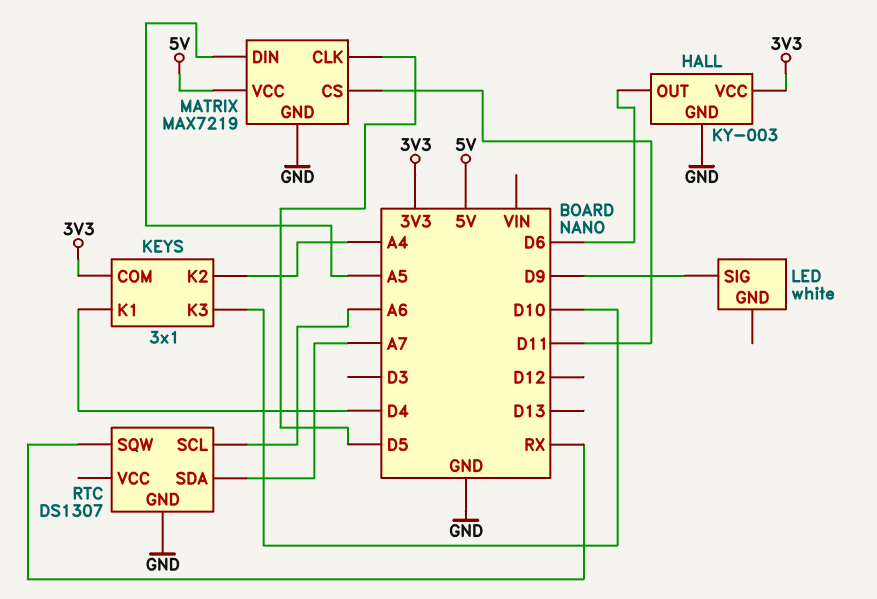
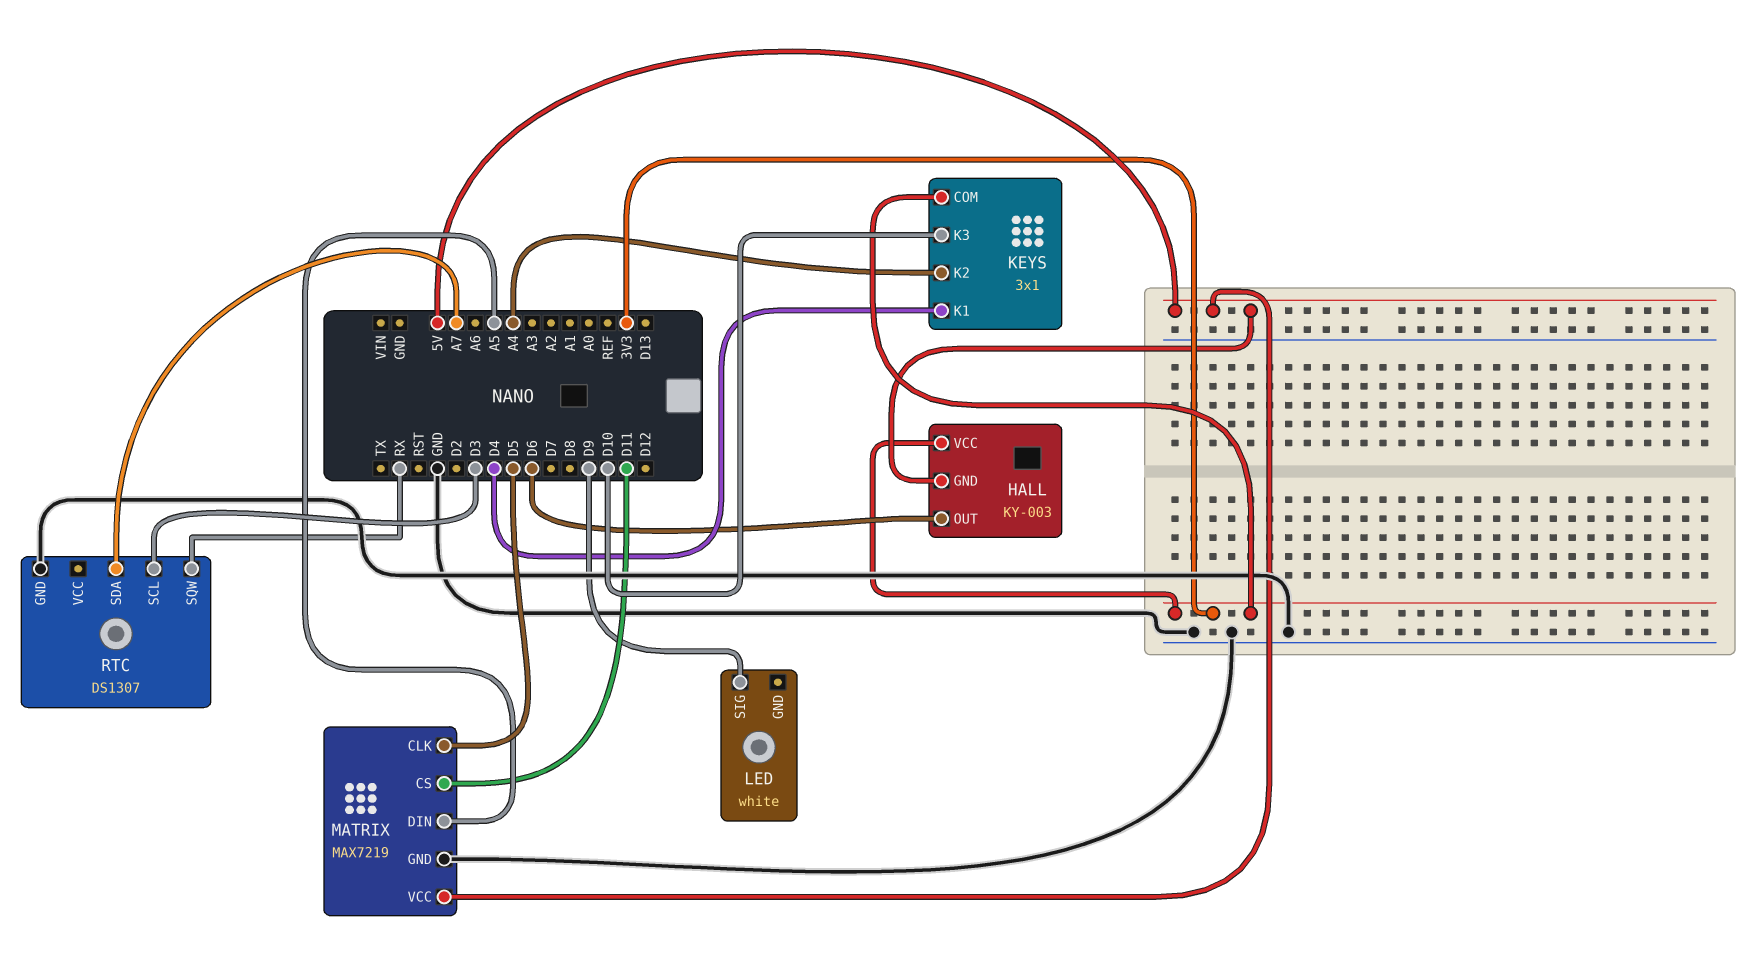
HALL pin GND: GND -> 5V
RTC pin SCL: A6 -> D3

